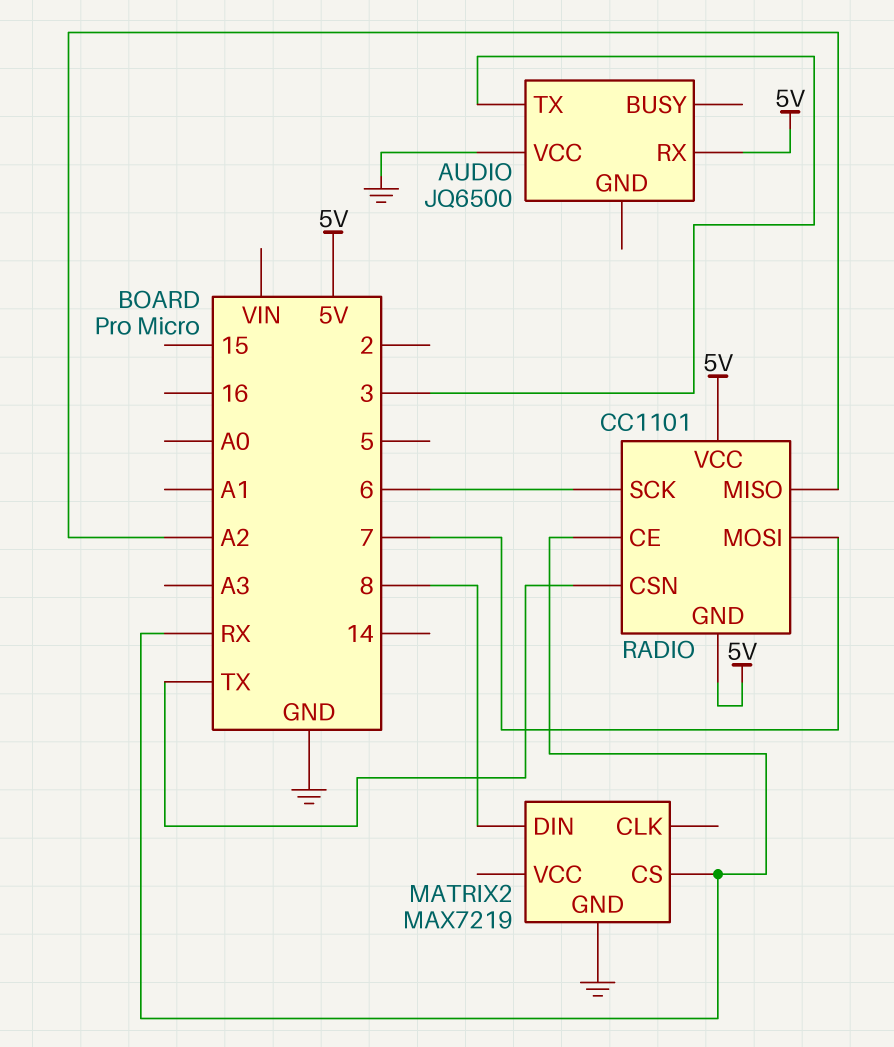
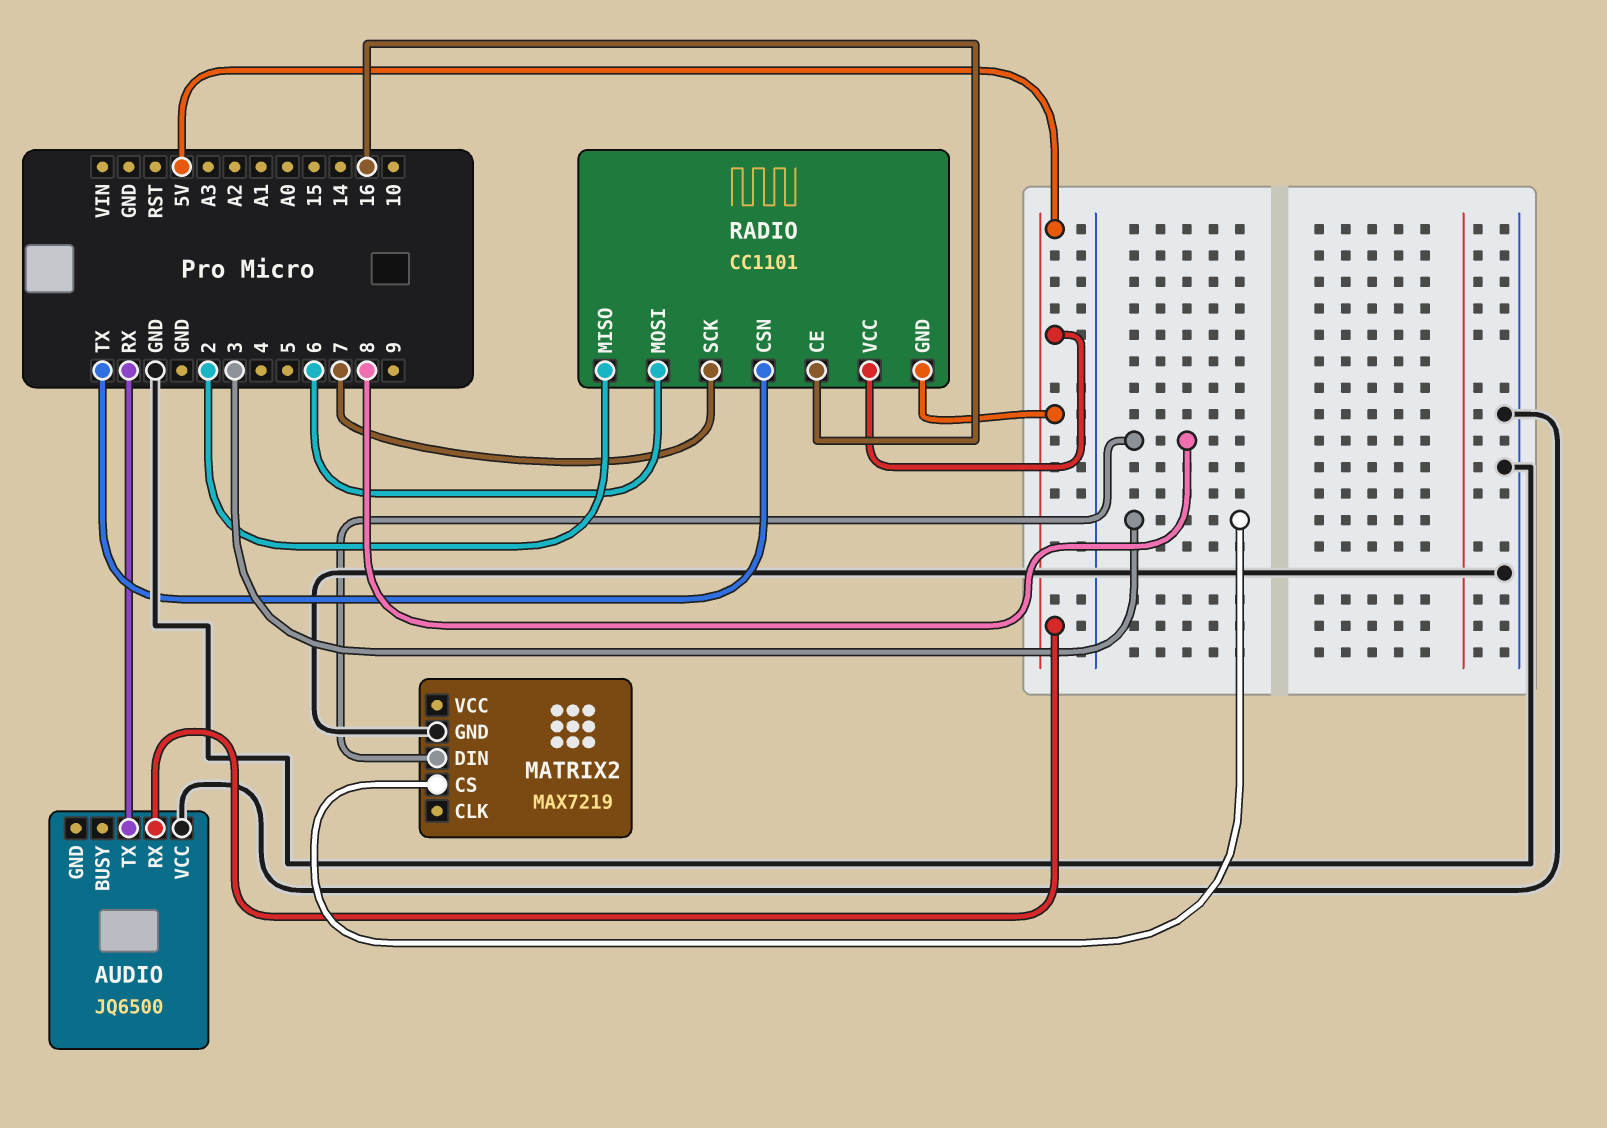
AUDIO pin TX: 3 -> RX
MATRIX2 pin CS: RX -> 3
RADIO pin CE: RX -> 16
RADIO pin MISO: A2 -> 2
RADIO pin MOSI: 7 -> 6
RADIO pin SCK: 6 -> 7

